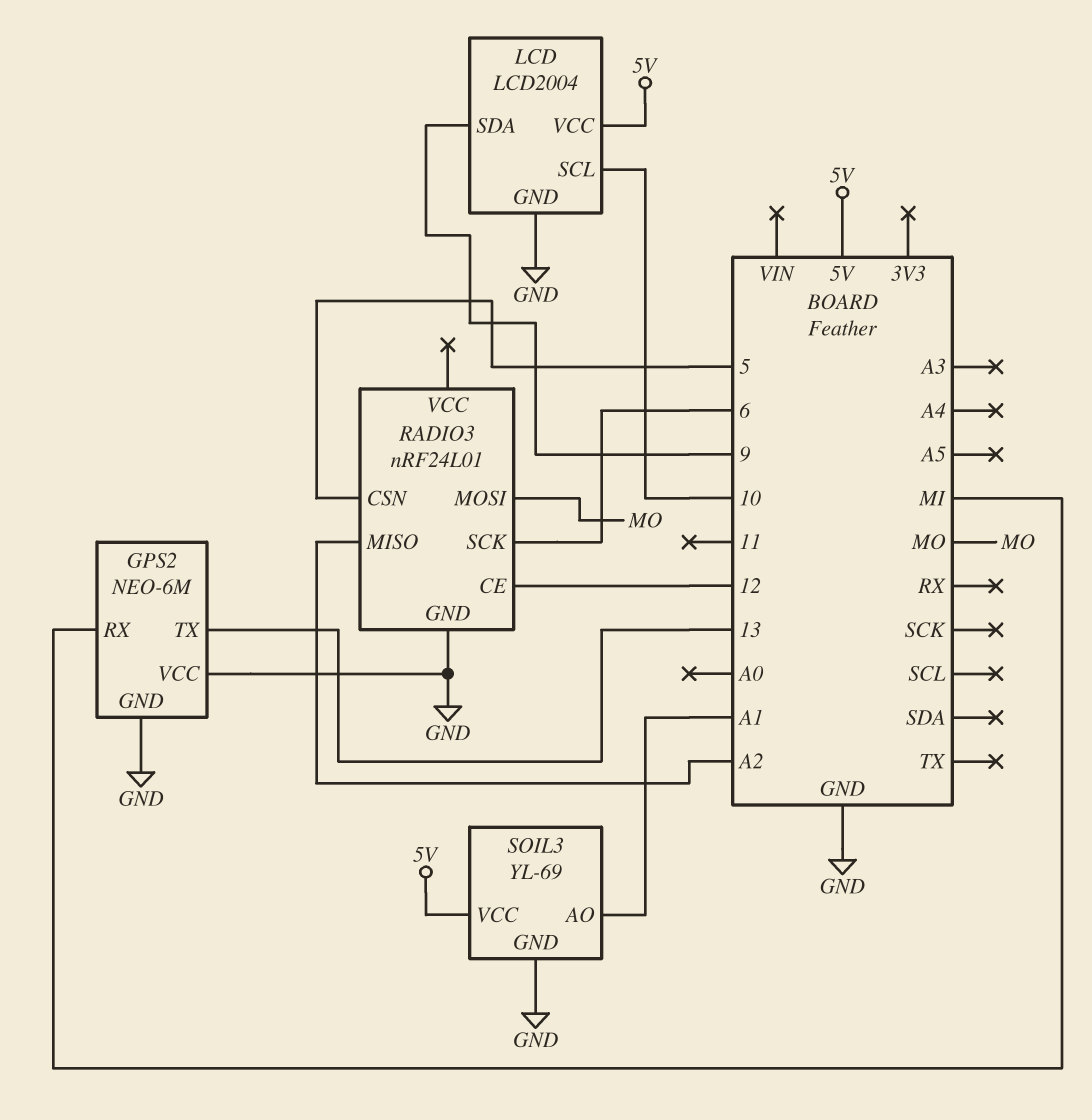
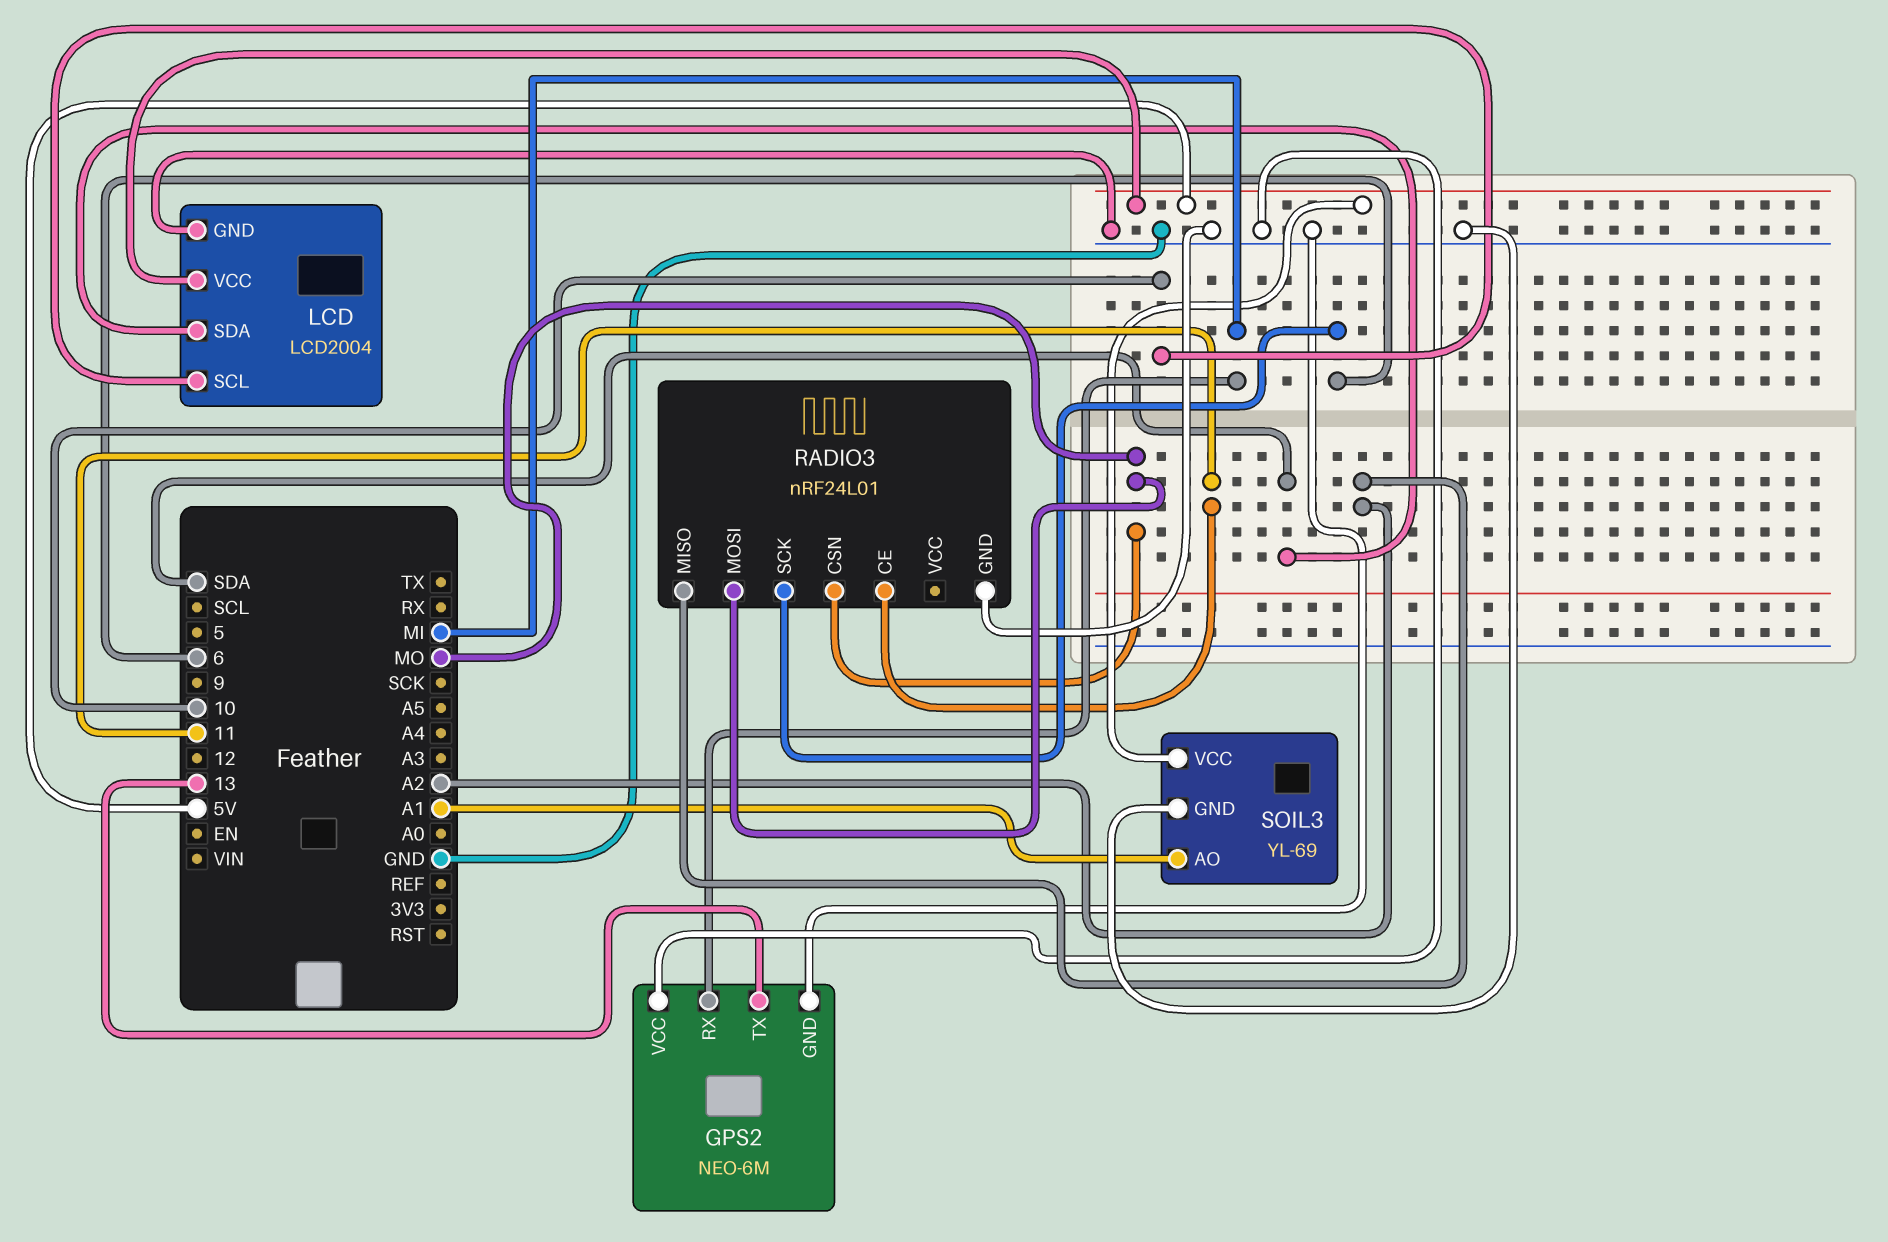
LCD pin SDA: 9 -> SDA
RADIO3 pin CE: 12 -> 11
RADIO3 pin CSN: 5 -> MO

